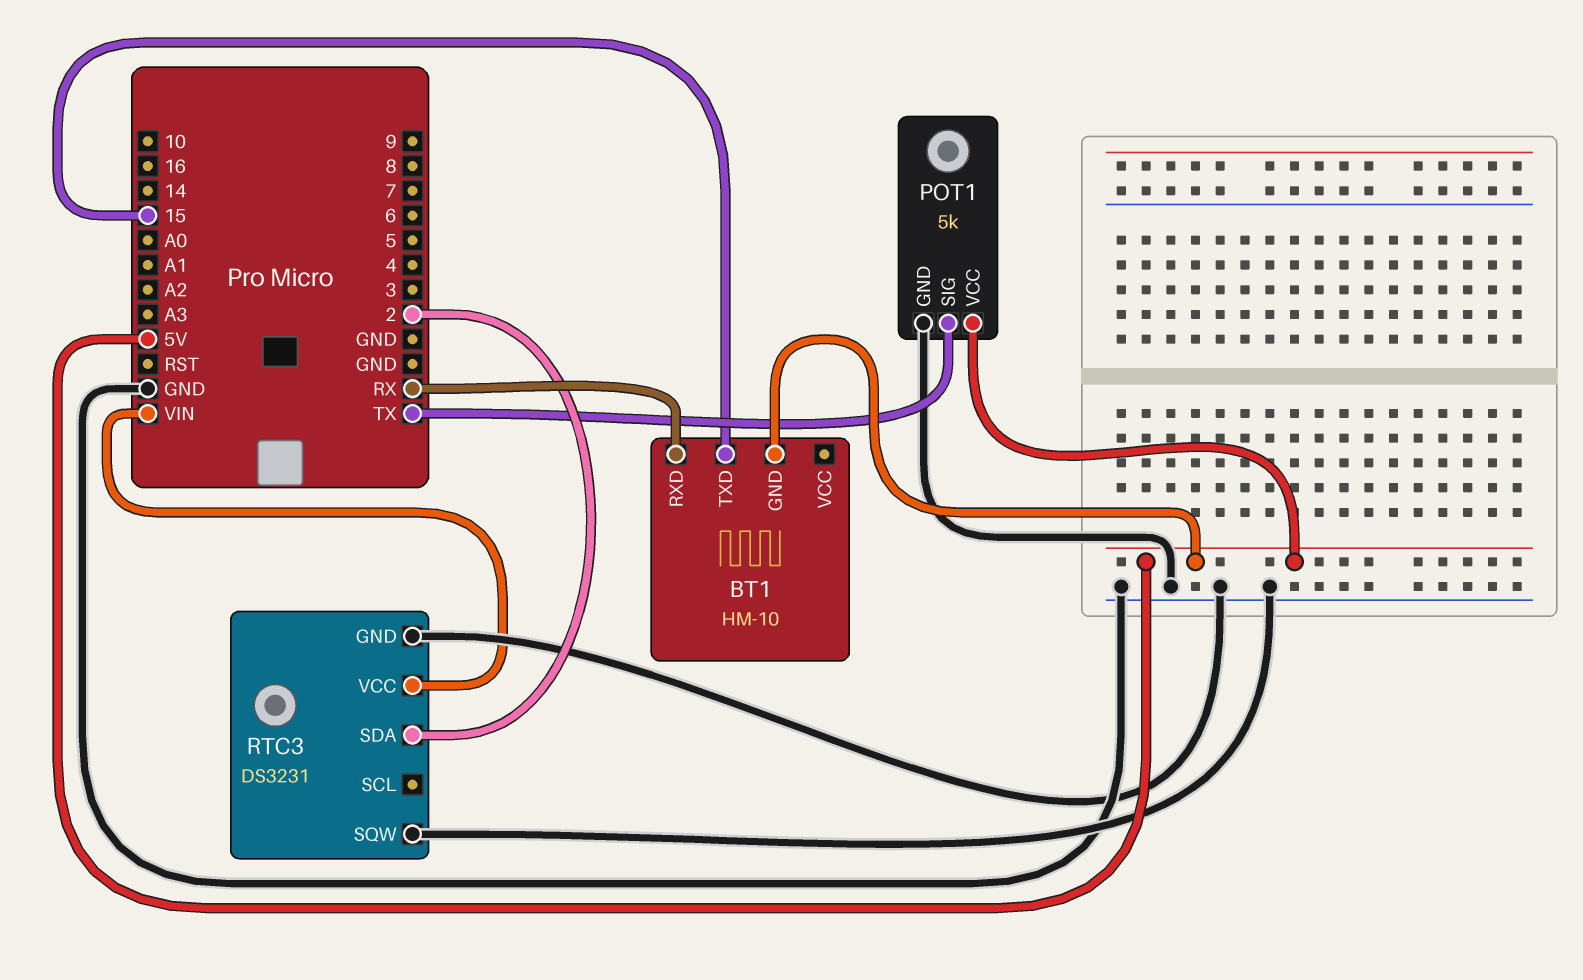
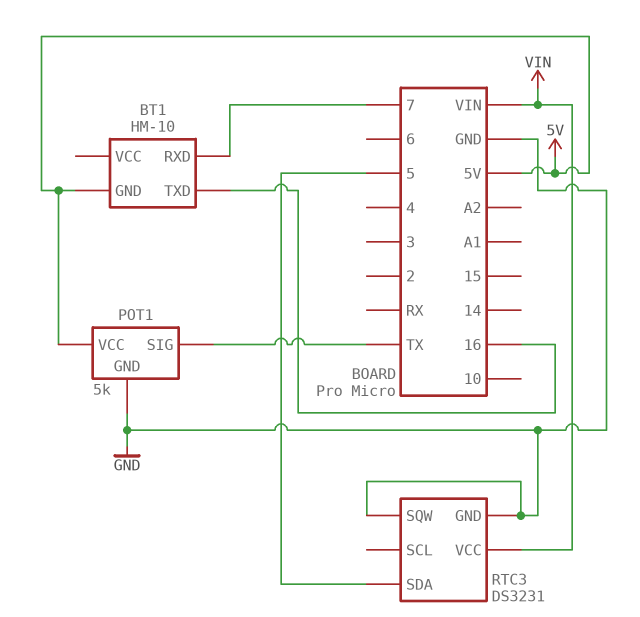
BT1 pin RXD: RX -> 7
BT1 pin TXD: 15 -> 16
RTC3 pin SDA: 2 -> 5

